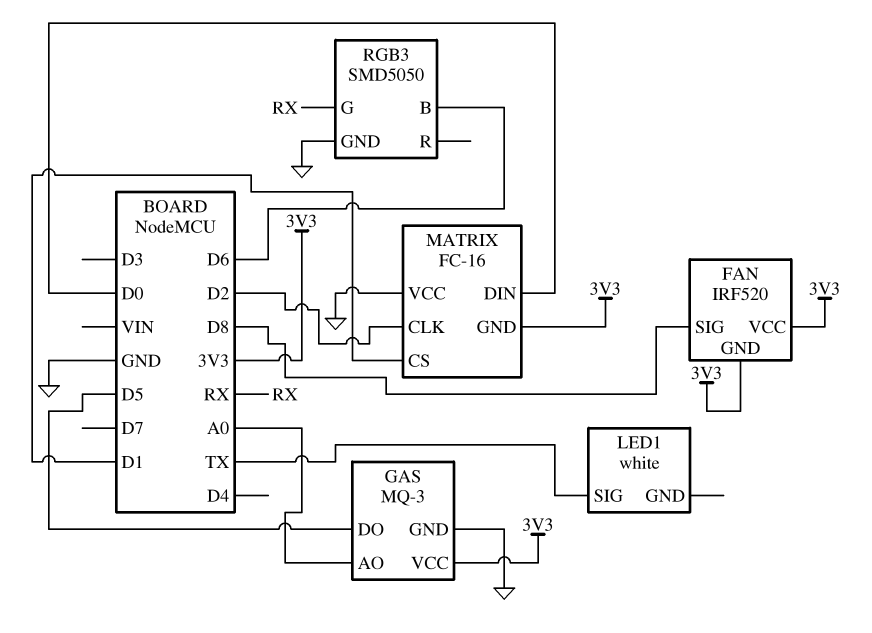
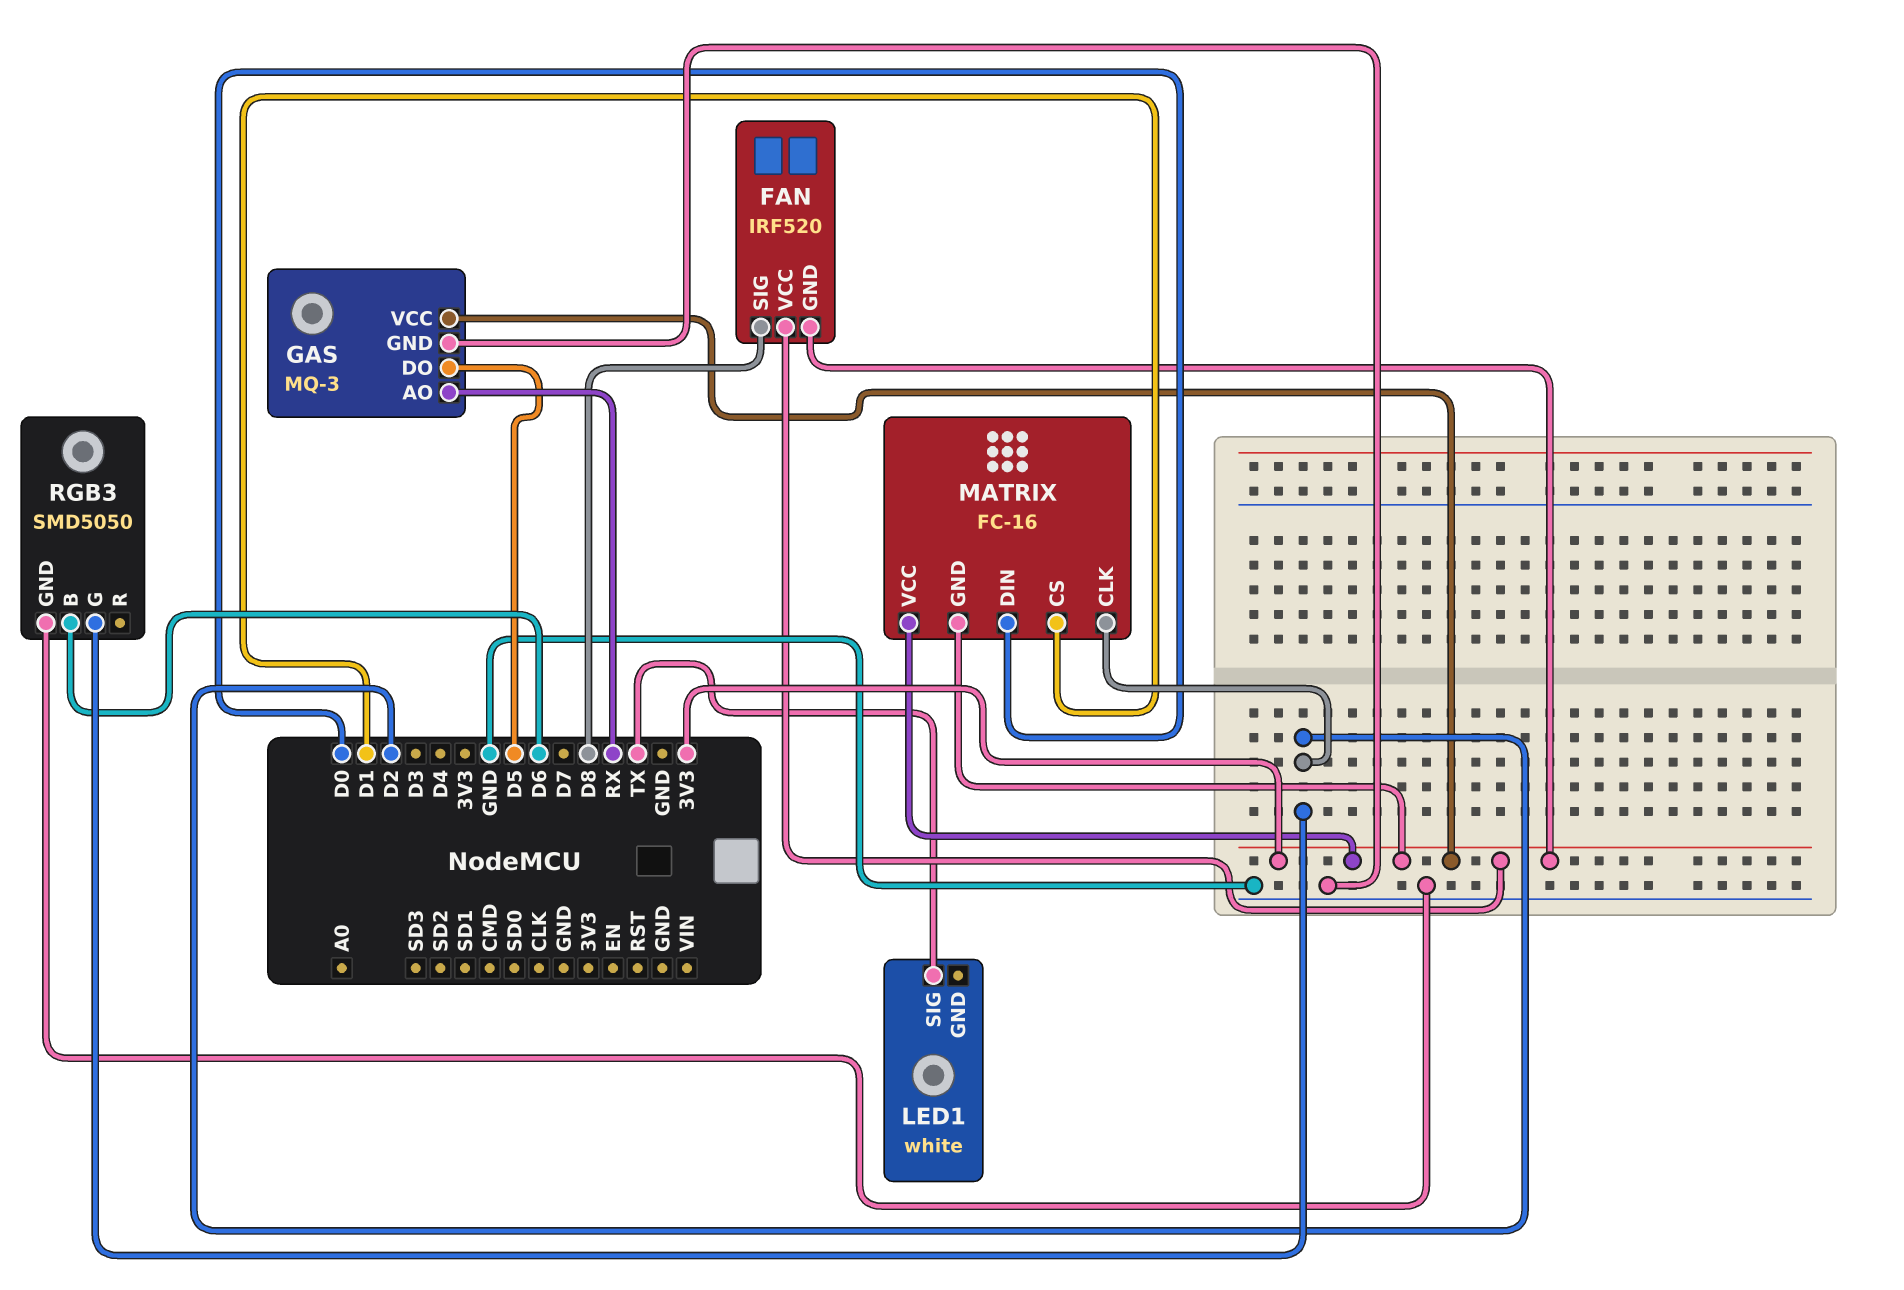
GAS pin AO: A0 -> RX
MATRIX pin VCC: GND -> 3V3
RGB3 pin G: RX -> D2

